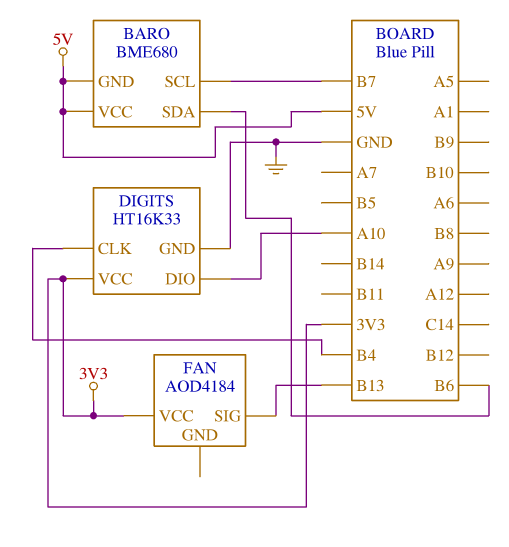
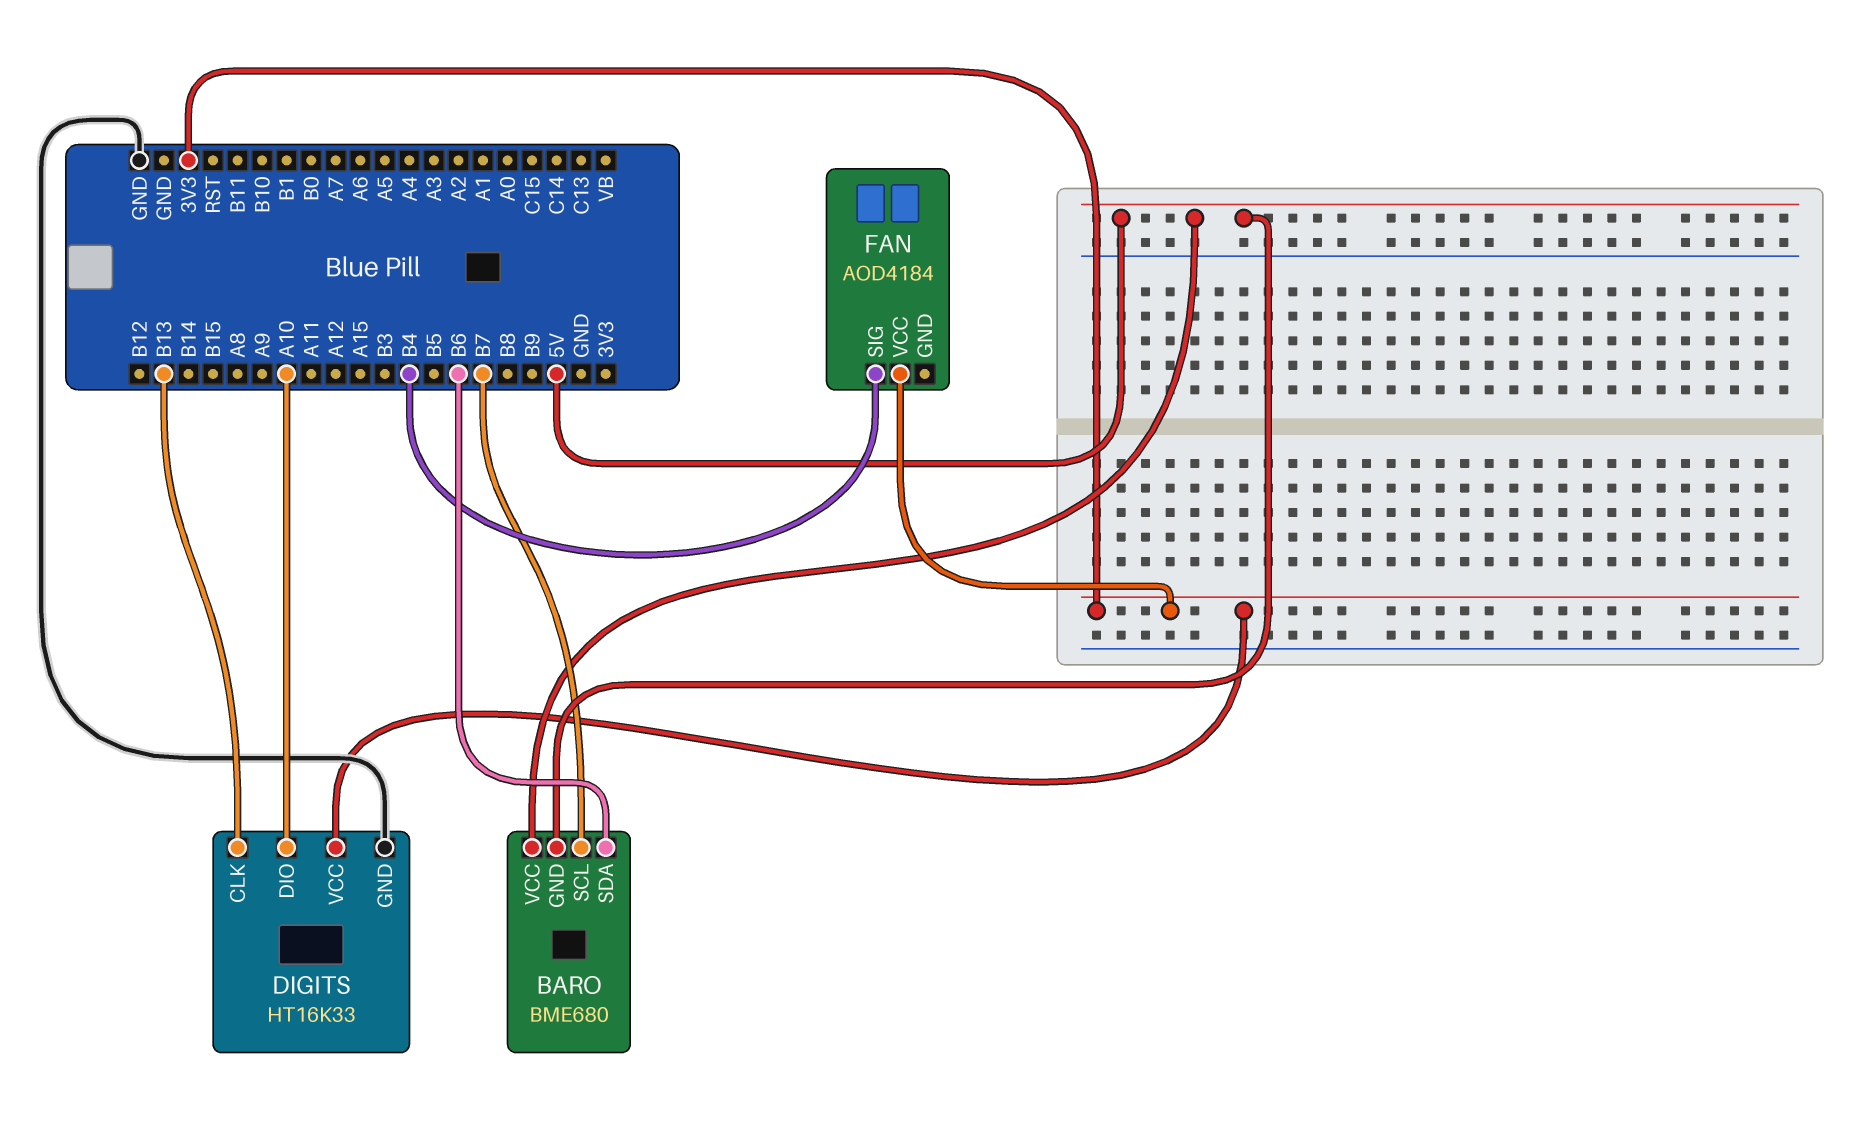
DIGITS pin CLK: B4 -> B13
FAN pin SIG: B13 -> B4

